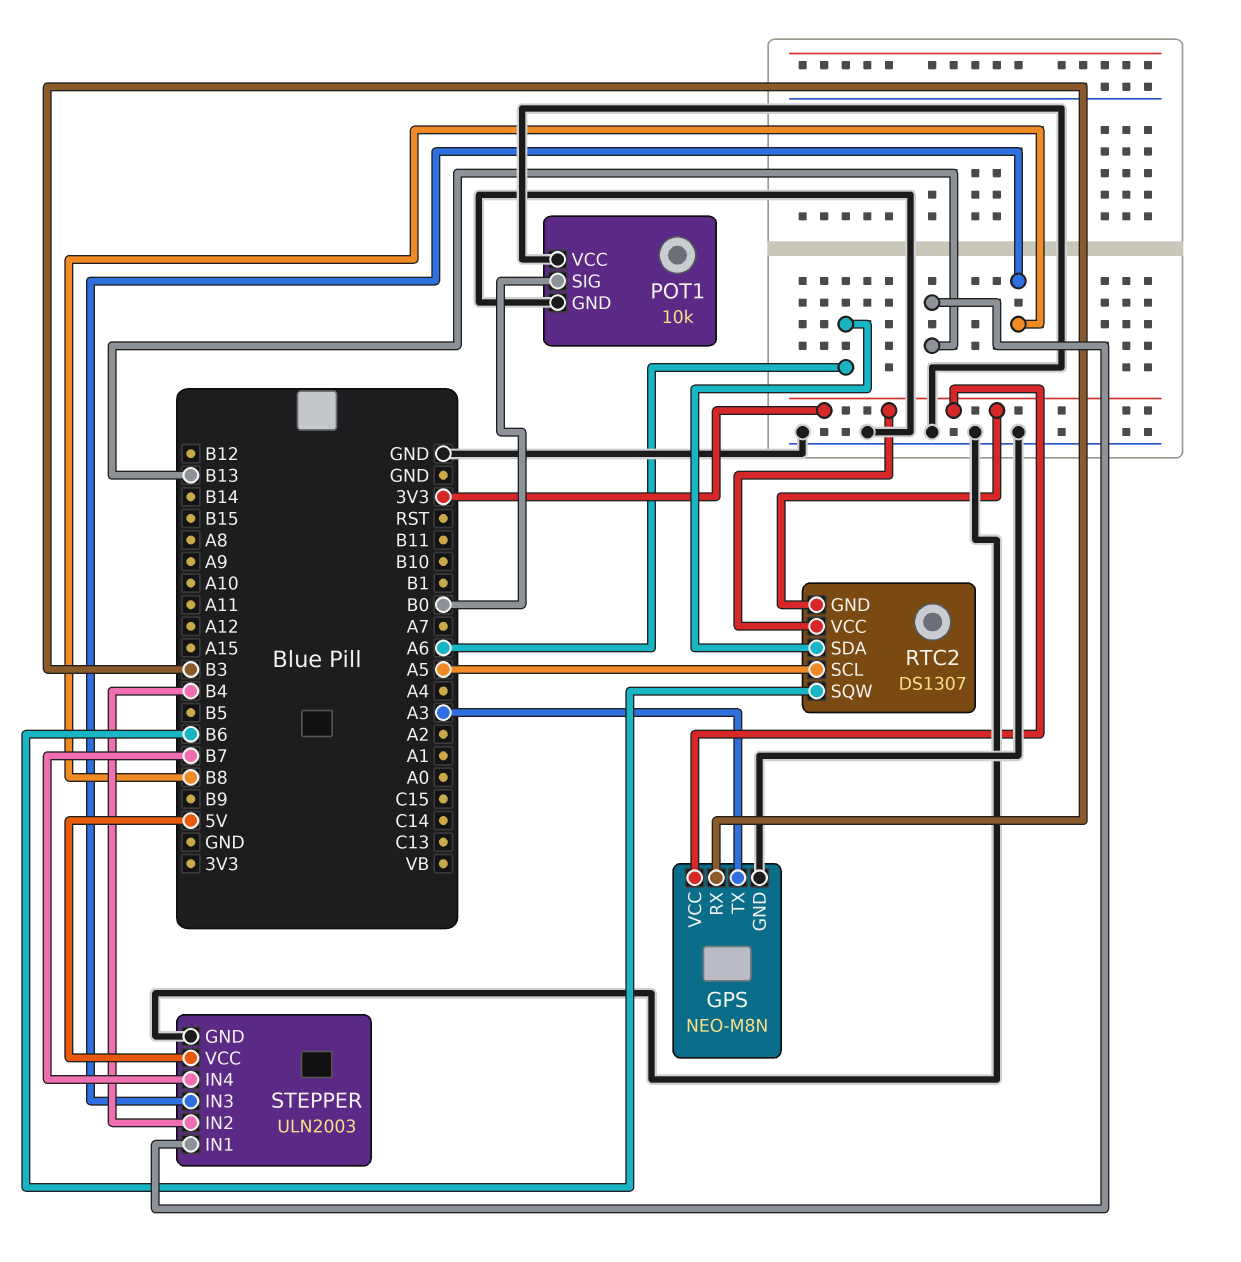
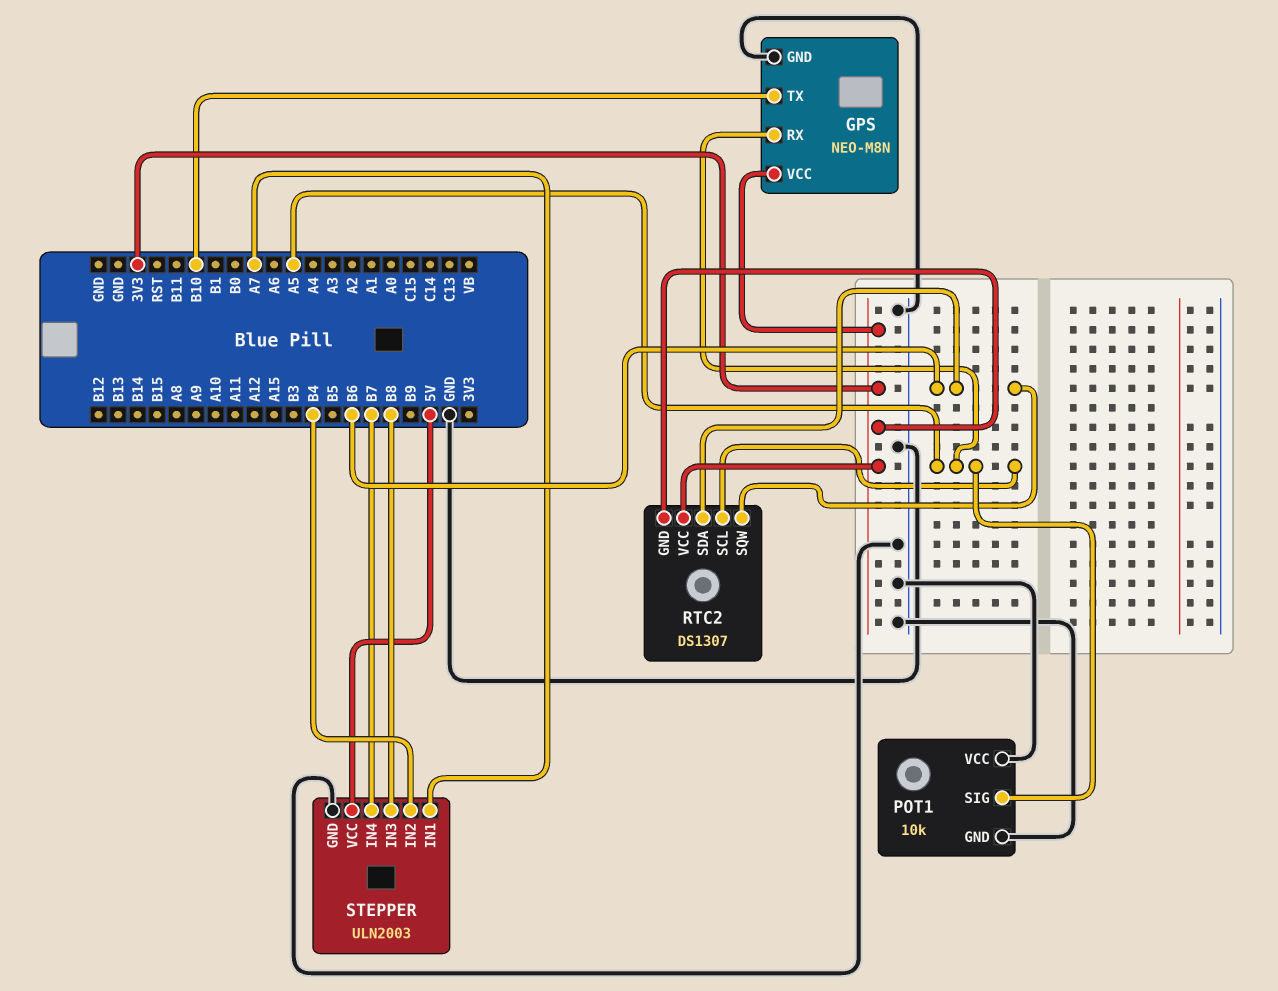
GPS pin RX: B3 -> A5
GPS pin TX: A3 -> B10
POT1 pin SIG: B0 -> A5
RTC2 pin SDA: A6 -> B6
STEPPER pin IN1: B13 -> A7

